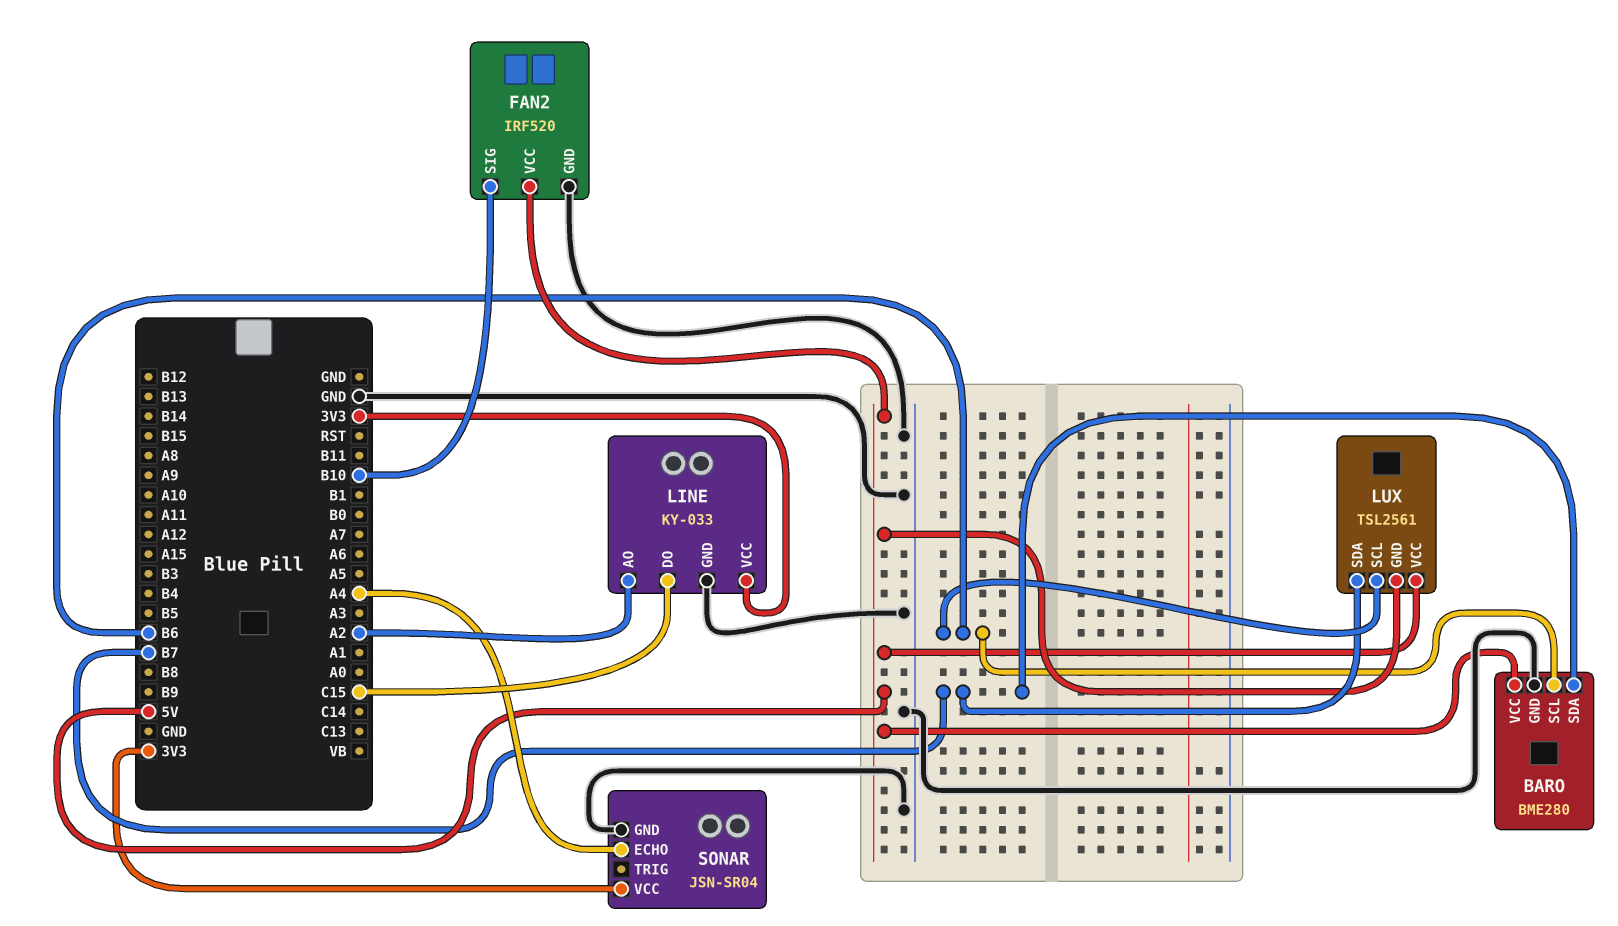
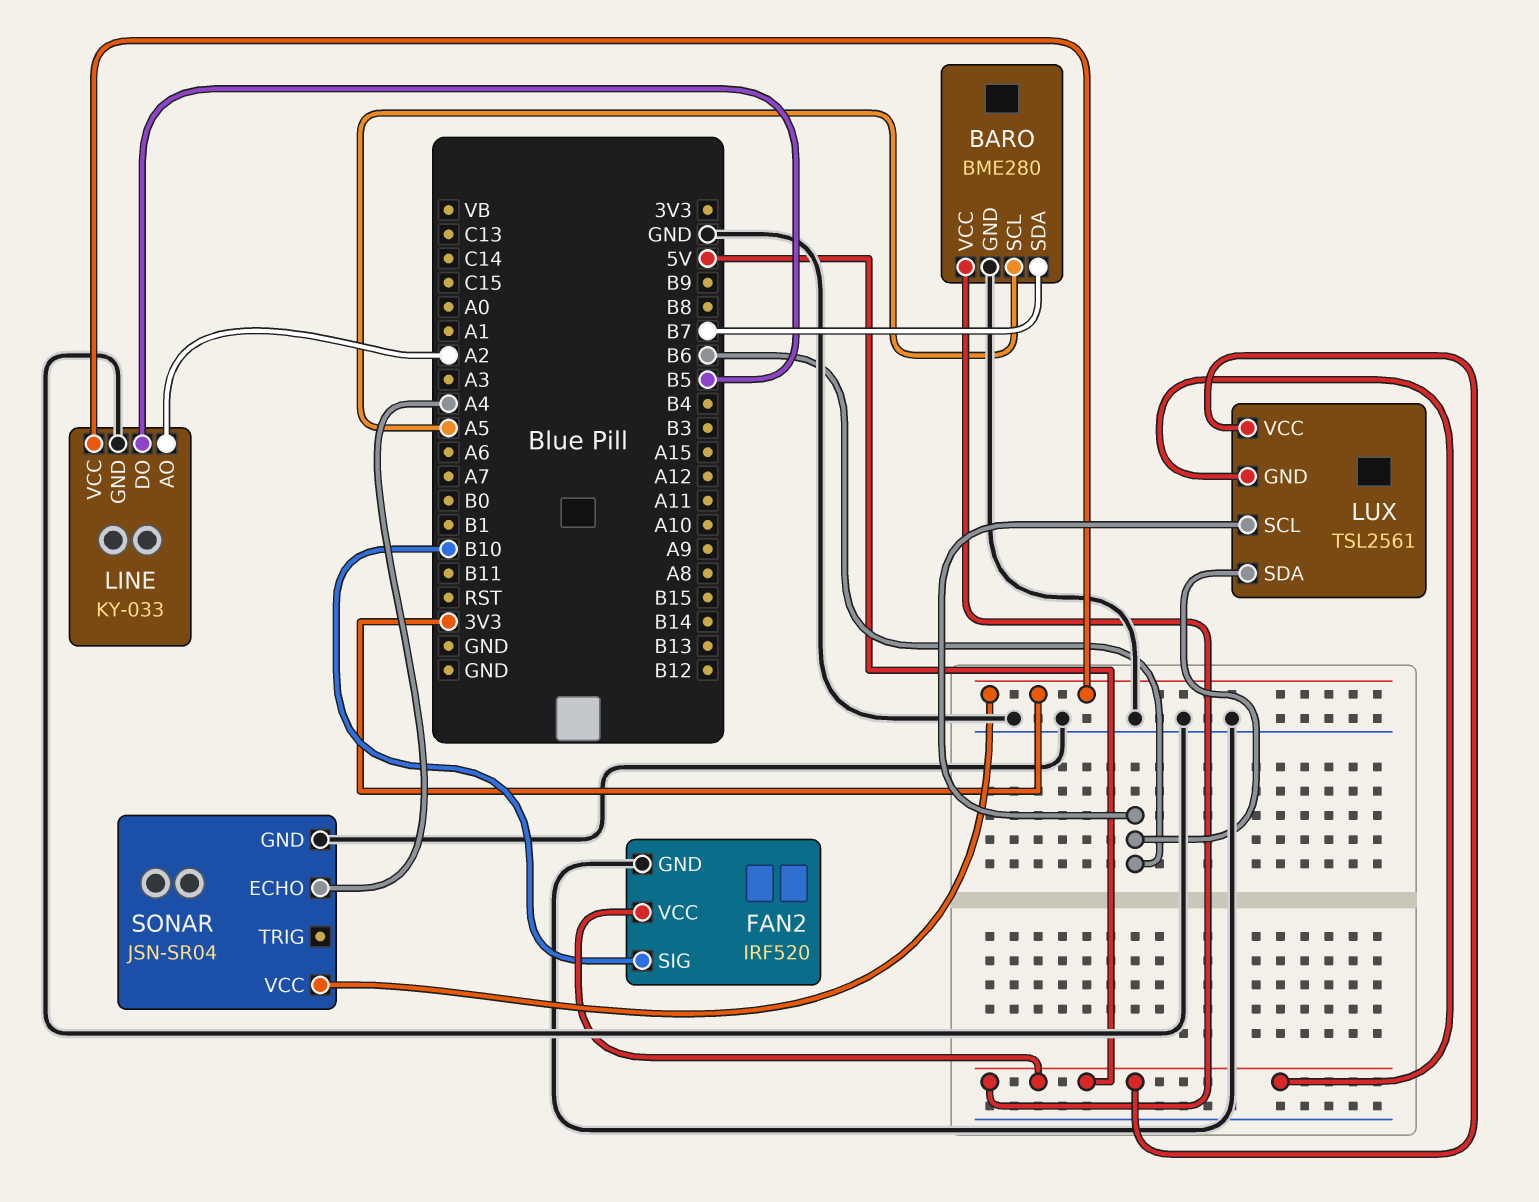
BARO pin SCL: B6 -> A5
LINE pin DO: C15 -> B5
LUX pin SDA: B7 -> B6

